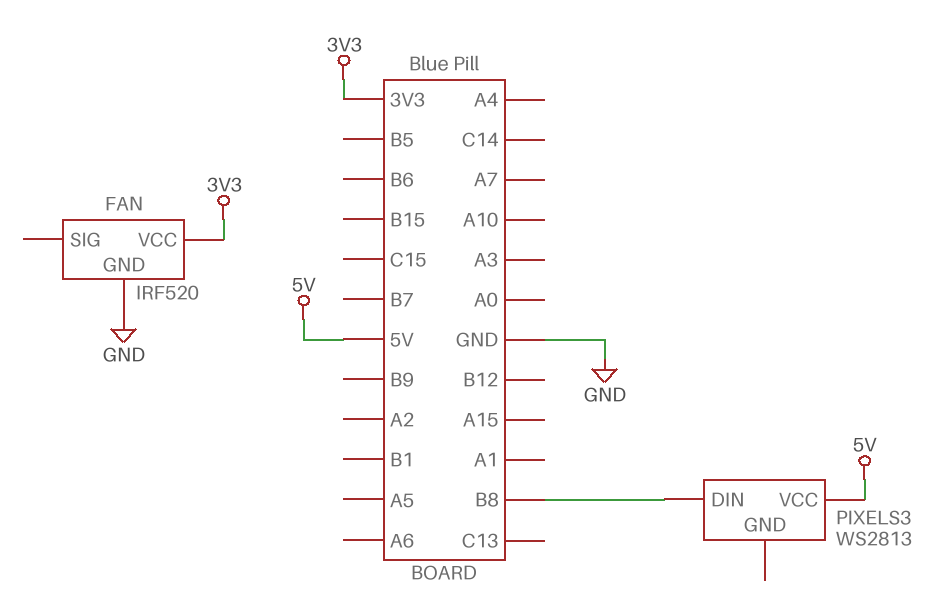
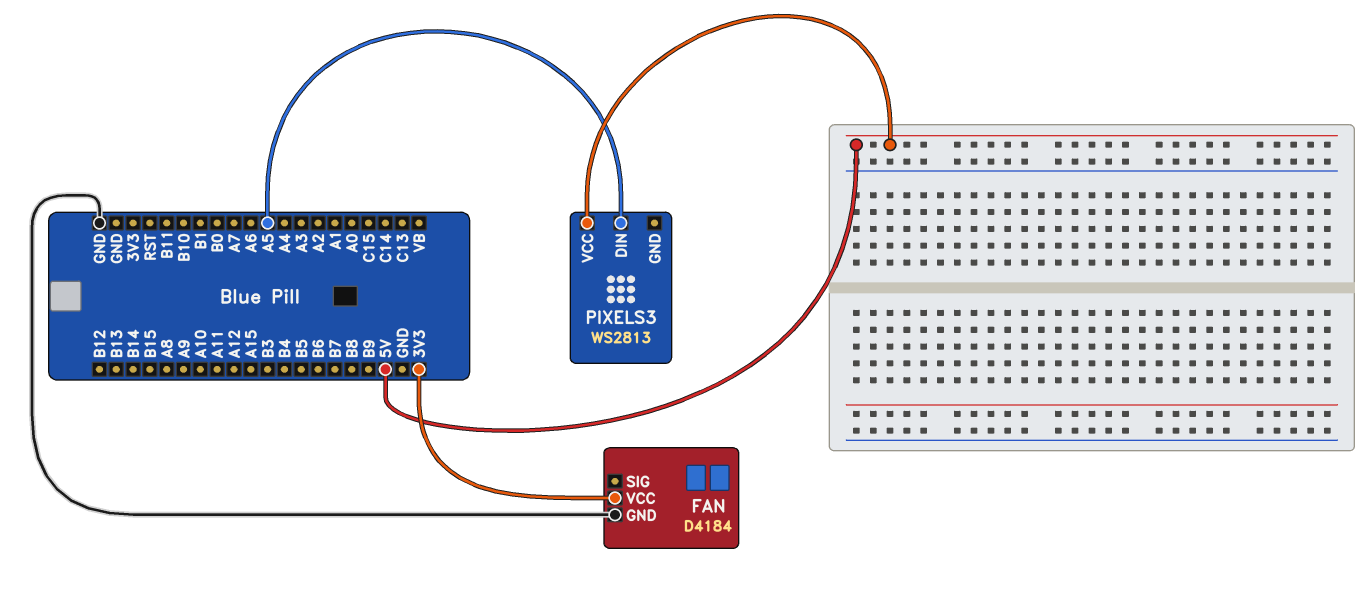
FAN: IRF520 -> D4184
PIXELS3 pin DIN: B8 -> A5

